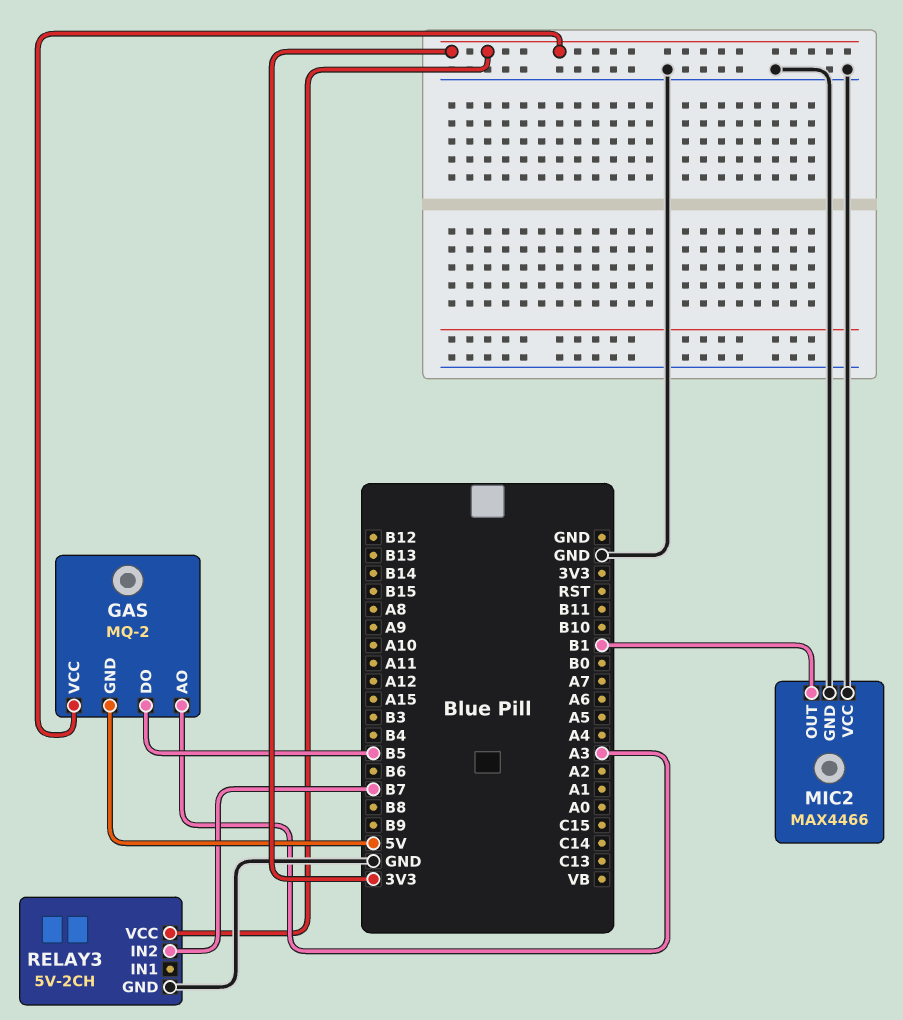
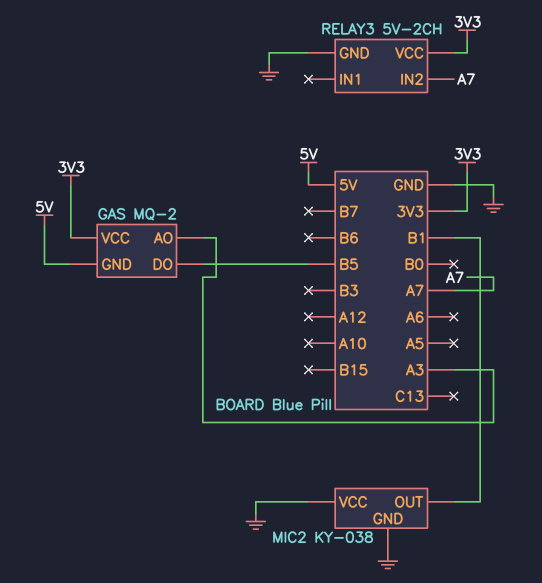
MIC2: MAX4466 -> KY-038
RELAY3 pin IN2: B7 -> A7

